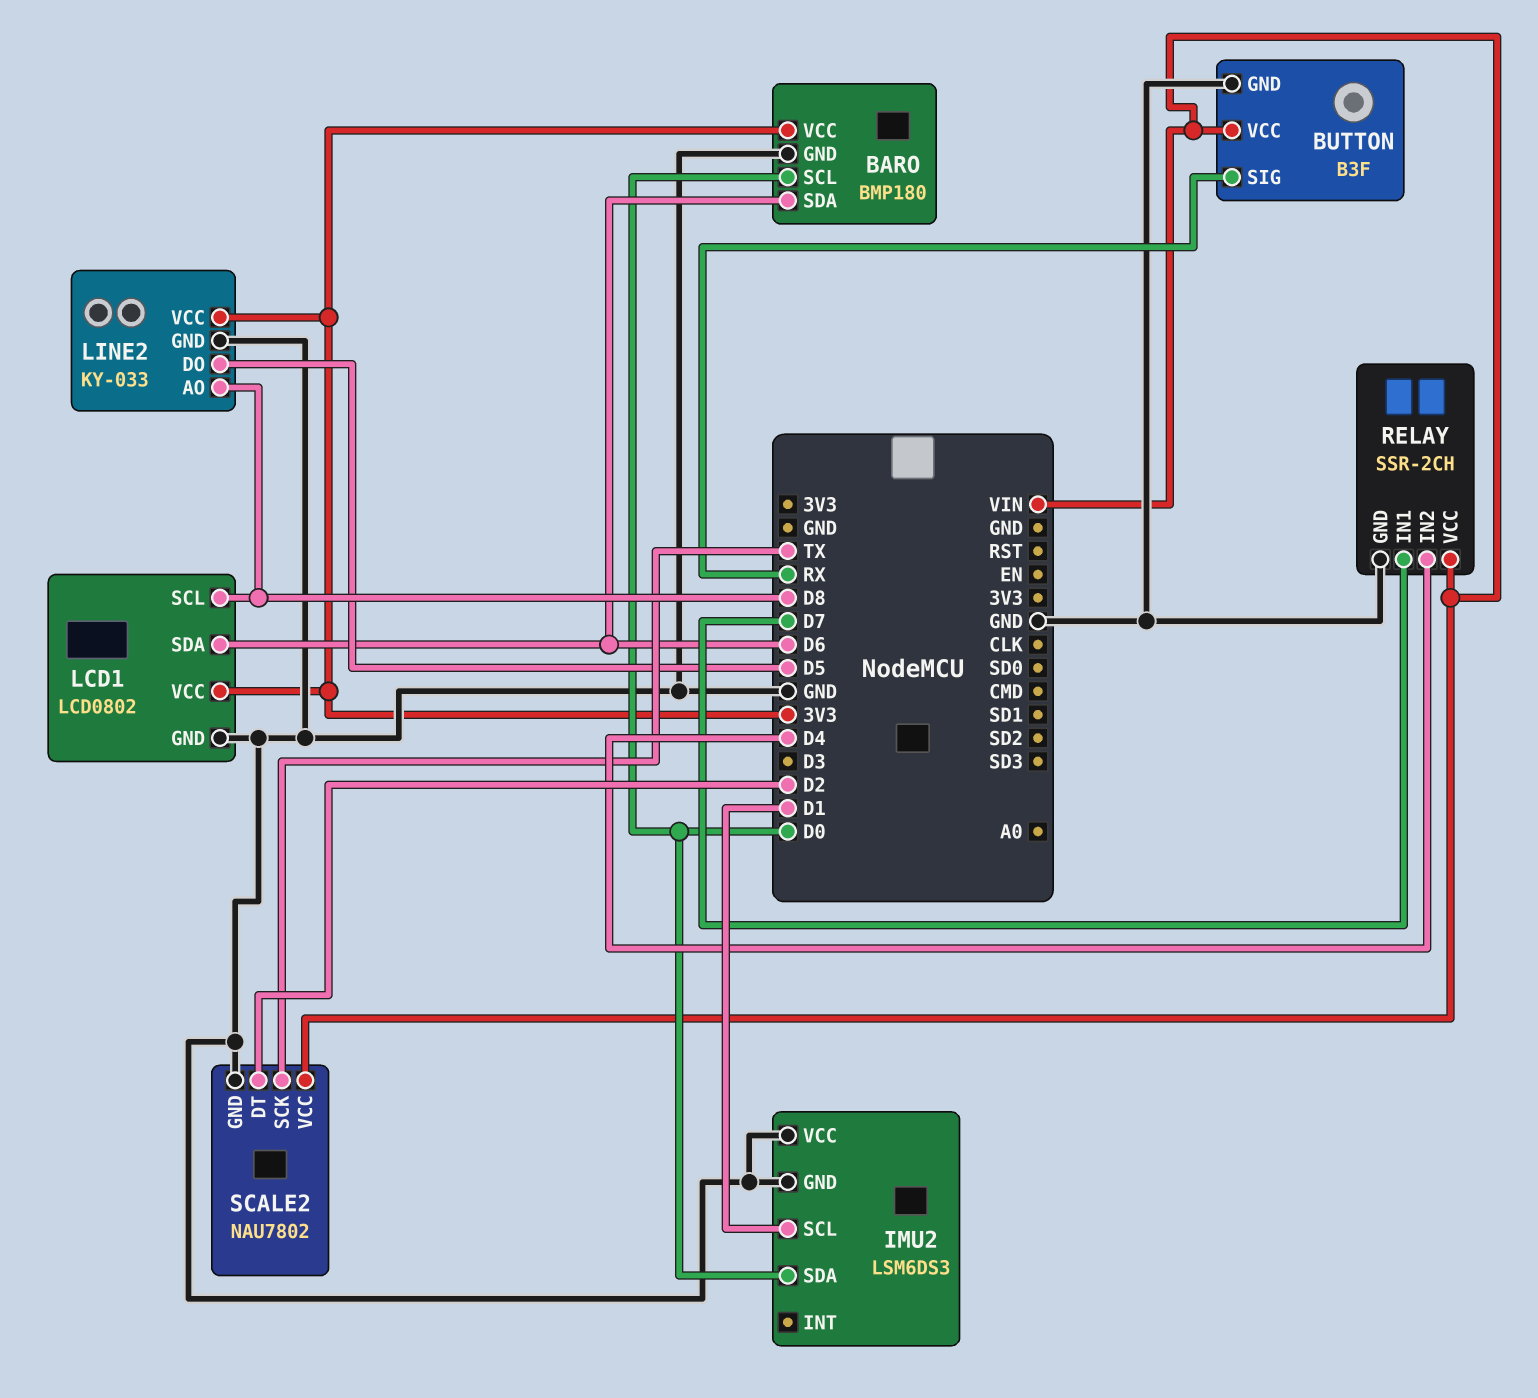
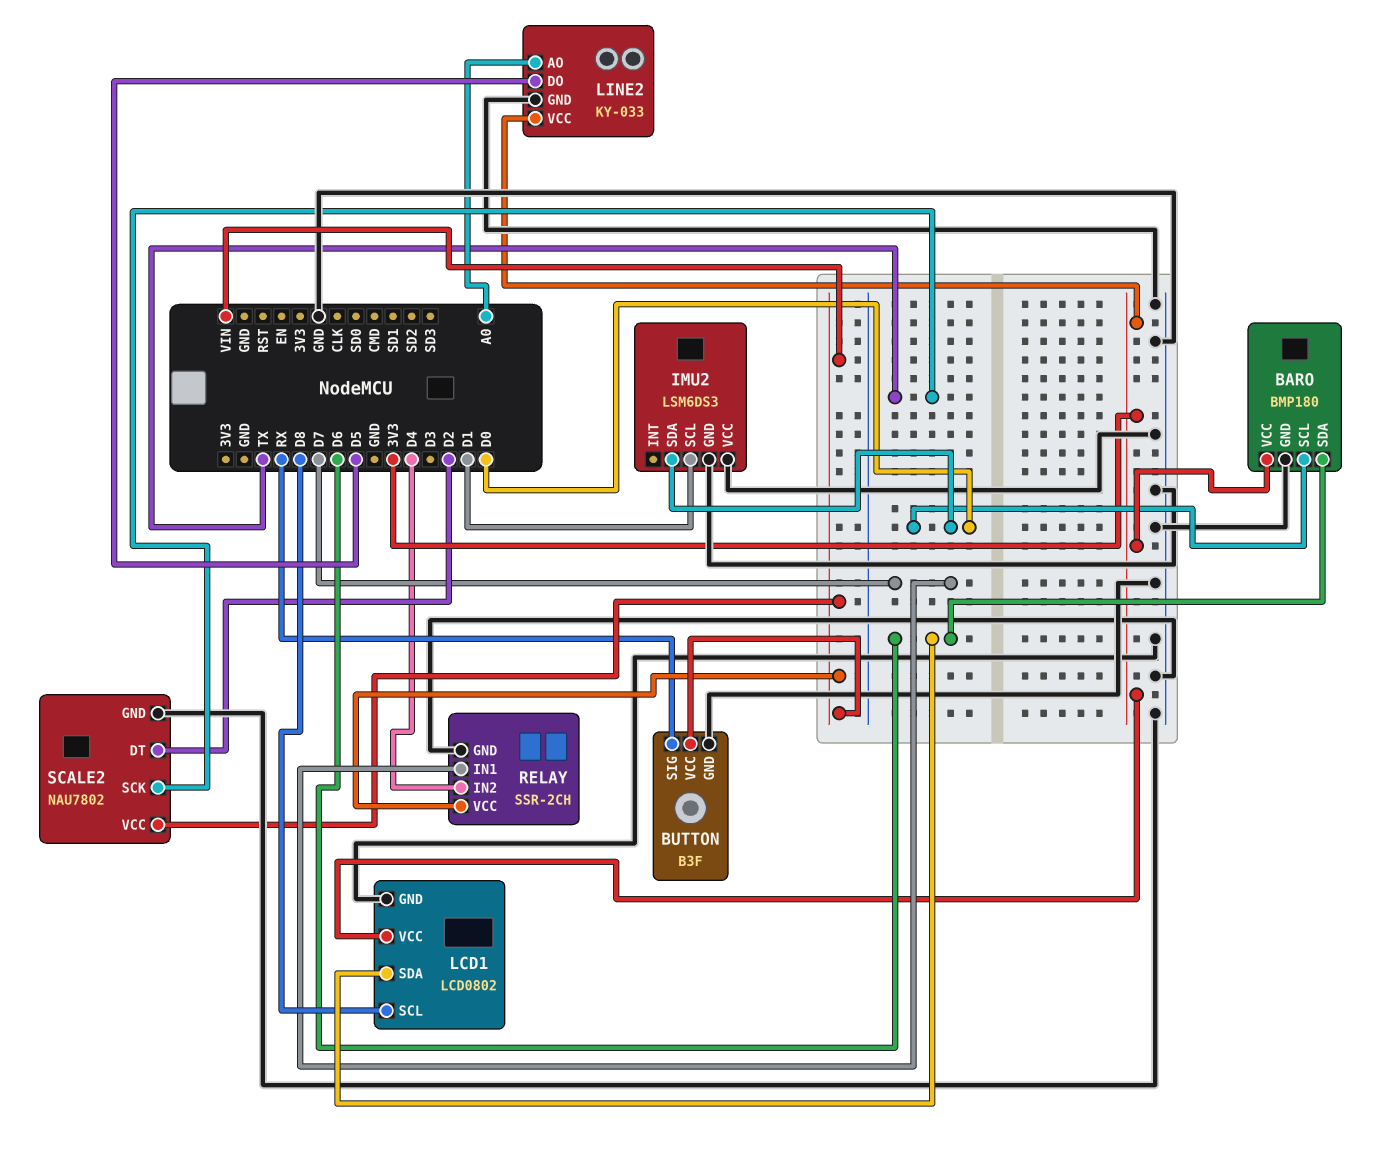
LINE2 pin AO: D8 -> A0

